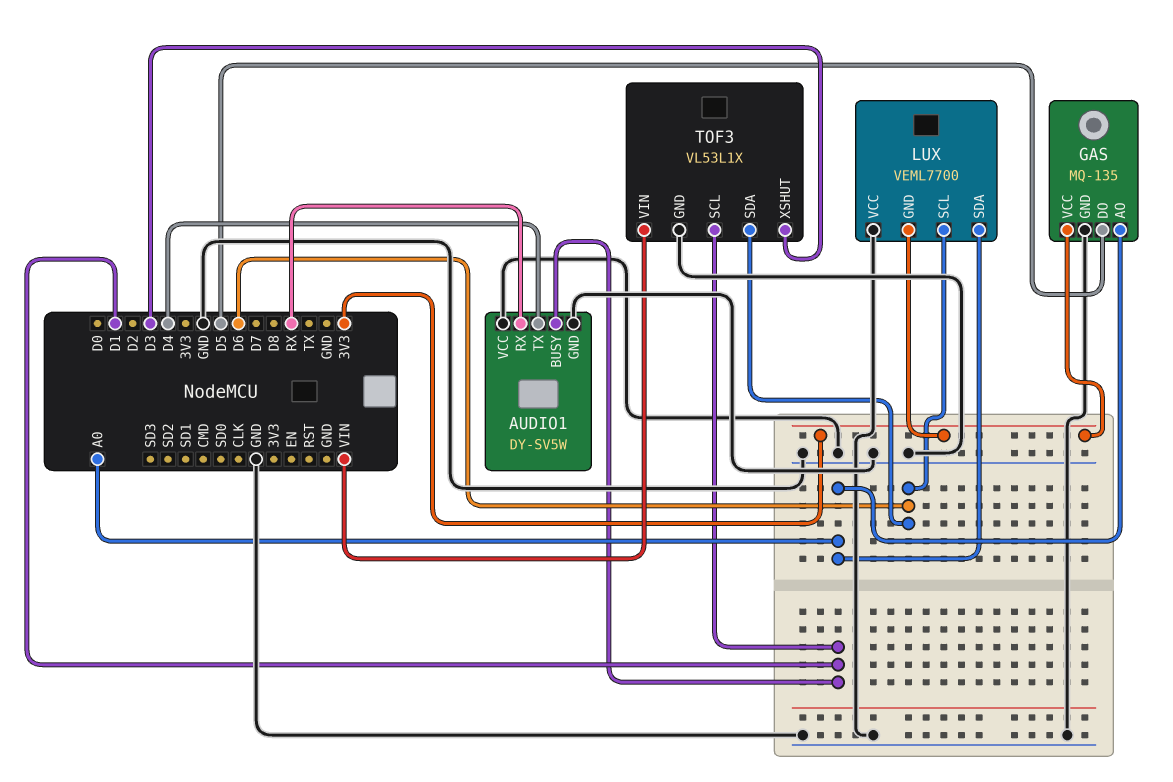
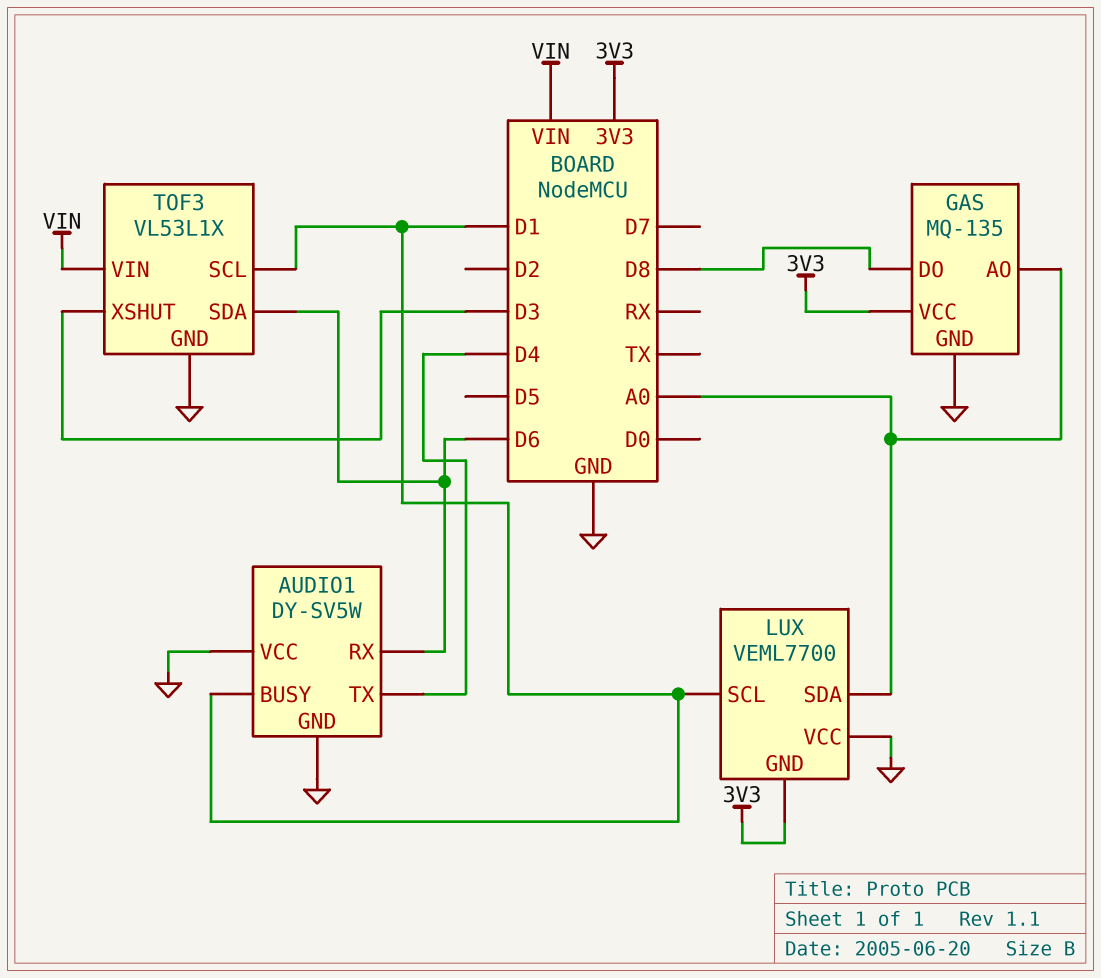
AUDIO1 pin RX: RX -> D6
GAS pin DO: D5 -> D8
LUX pin SCL: D6 -> D1

